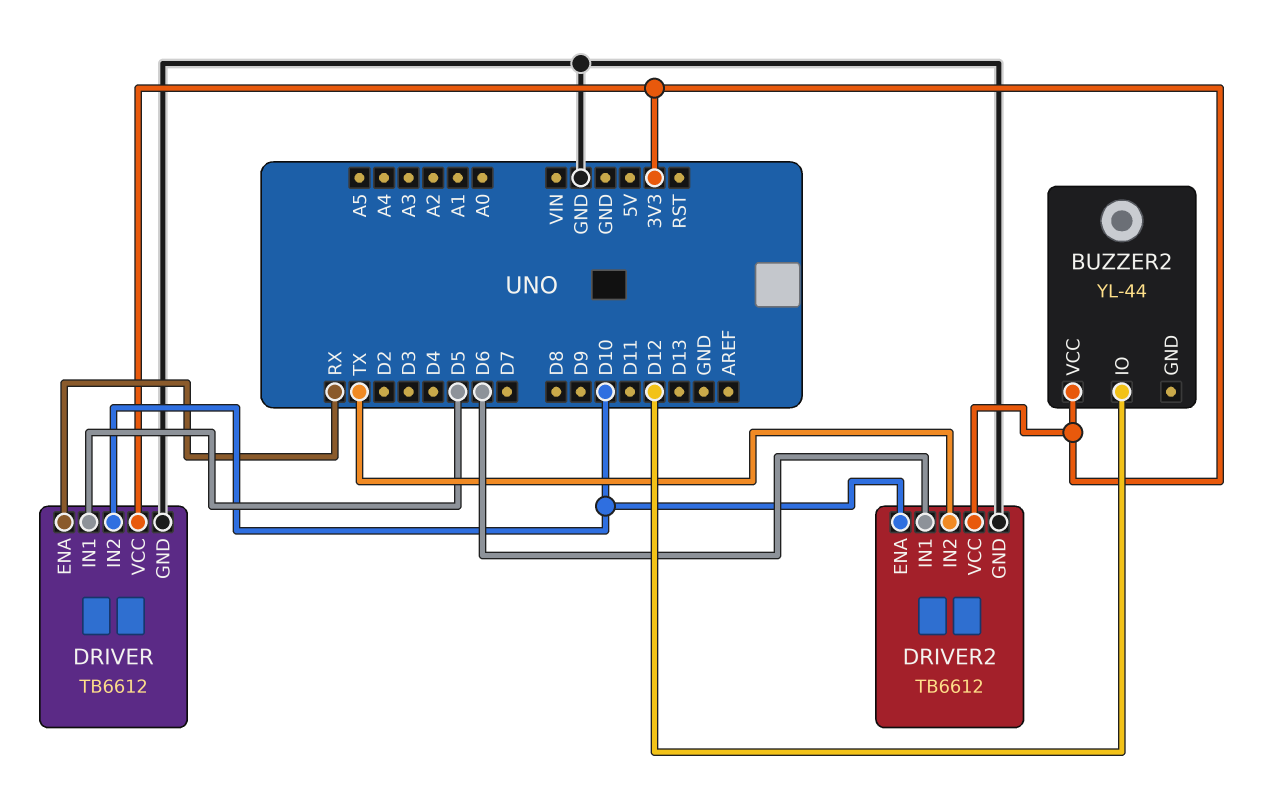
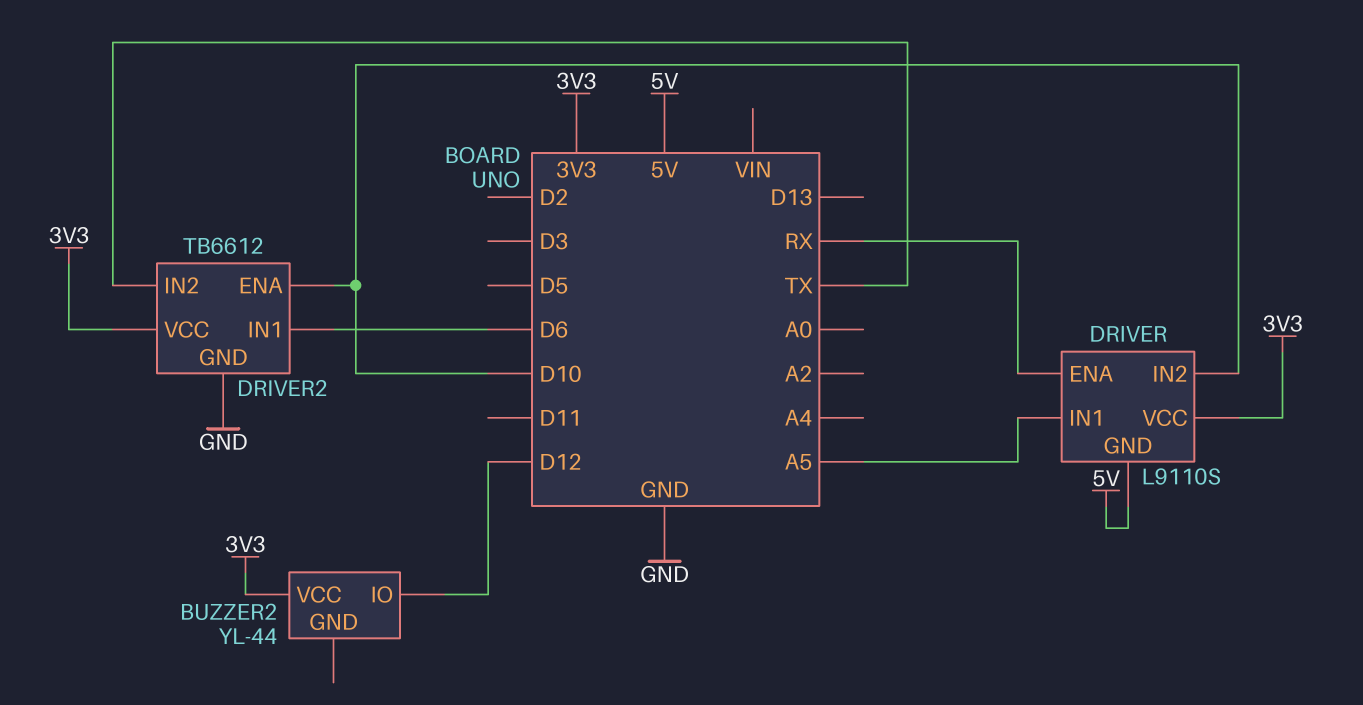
DRIVER: TB6612 -> L9110S
DRIVER pin GND: GND -> 5V
DRIVER pin IN1: D5 -> A5

